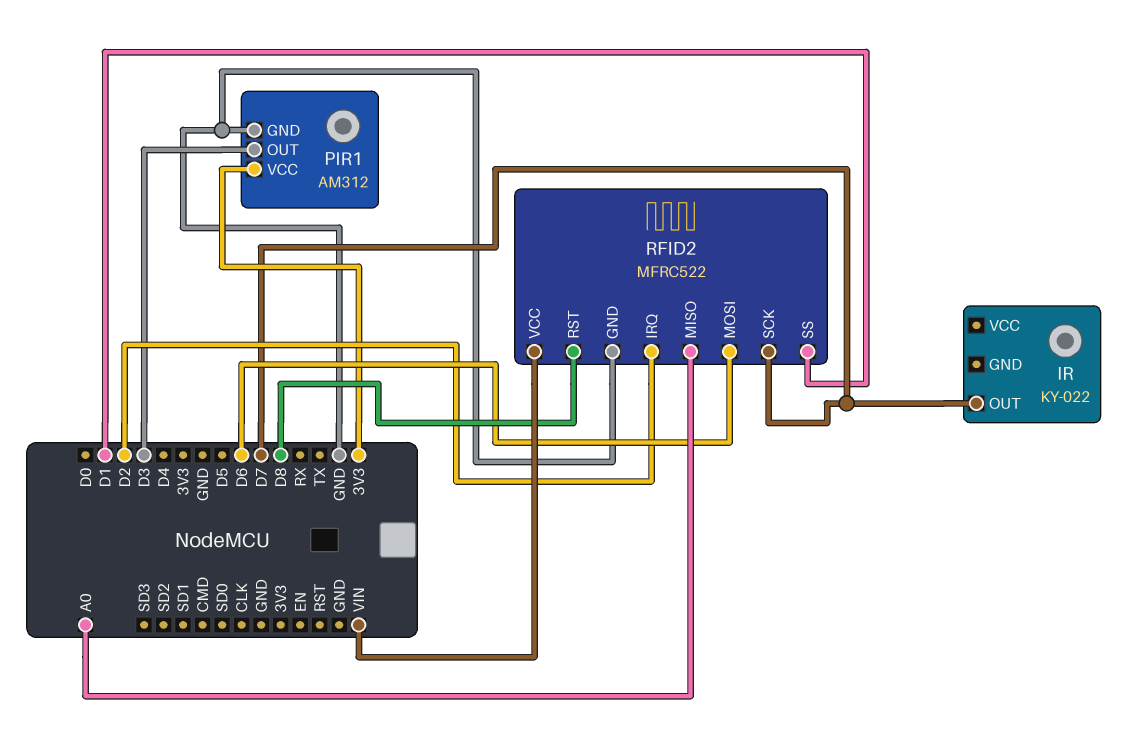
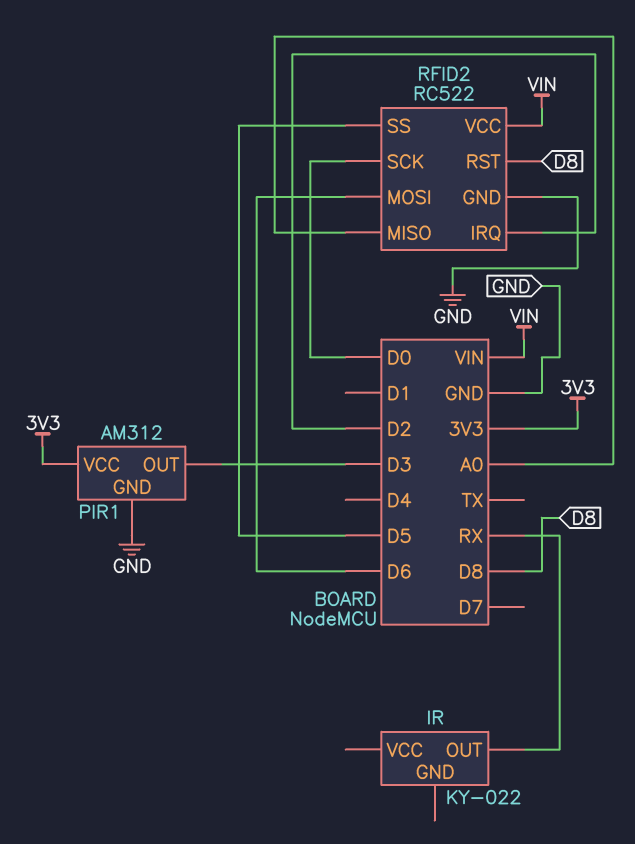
IR pin OUT: D7 -> RX
RFID2: MFRC522 -> RC522
RFID2 pin SCK: D7 -> D0
RFID2 pin SS: D1 -> D5

